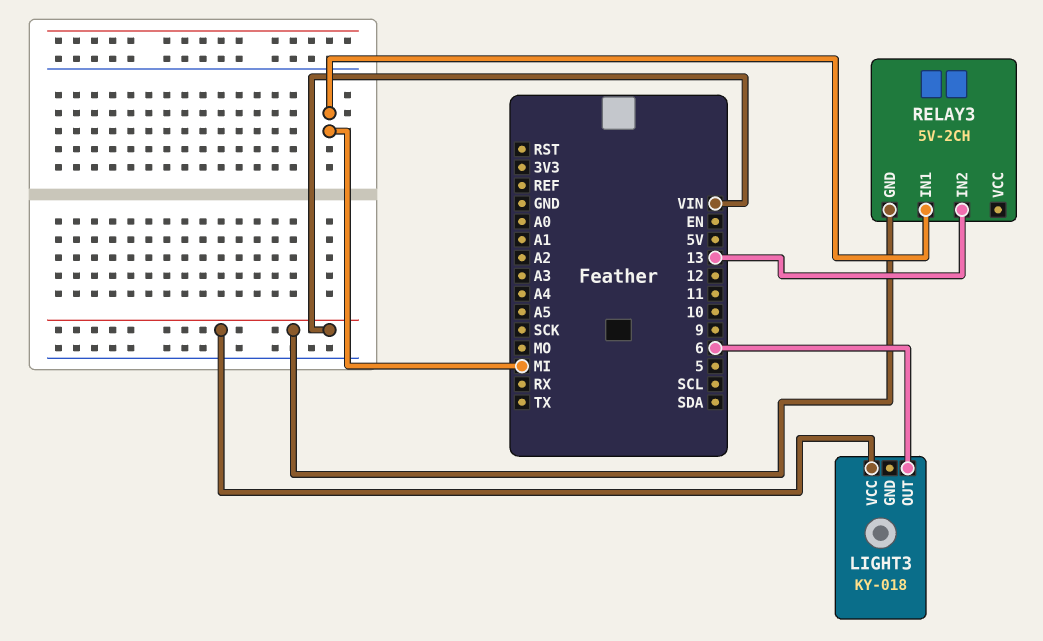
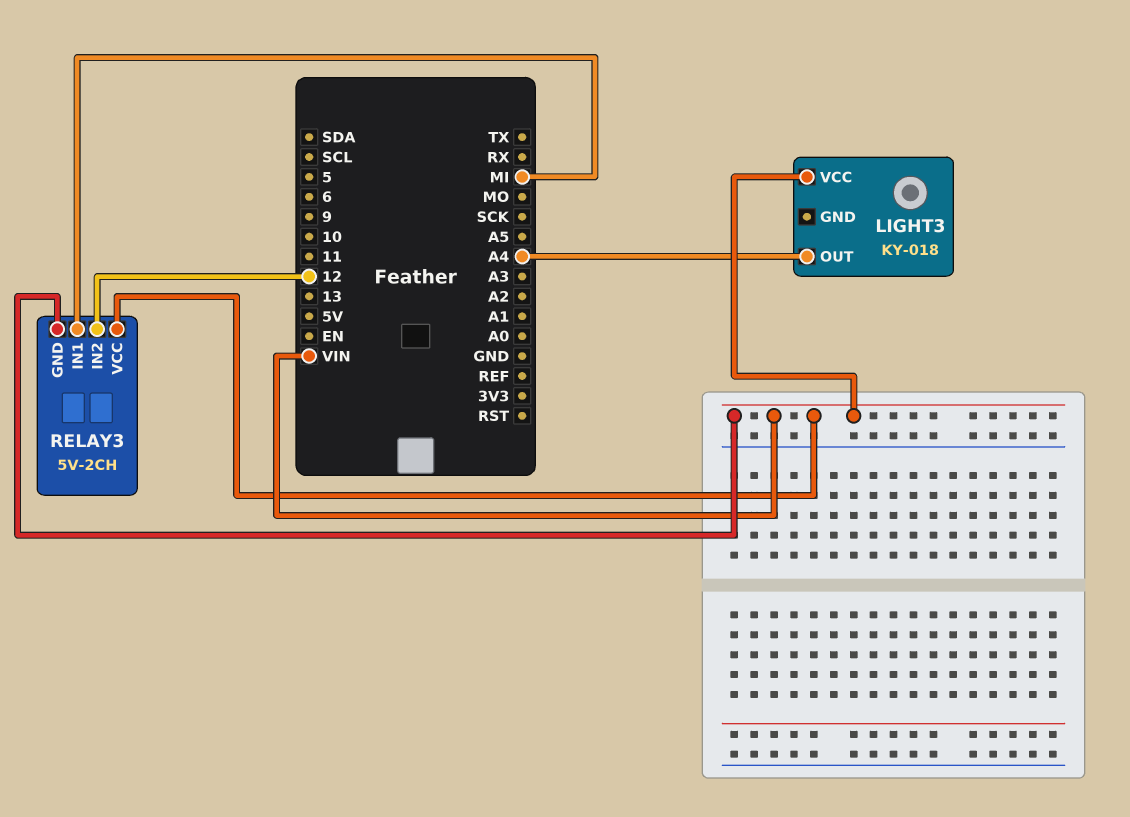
LIGHT3 pin OUT: 6 -> A4
RELAY3 pin IN2: 13 -> 12
RELAY3 pin VCC: none -> VIN

